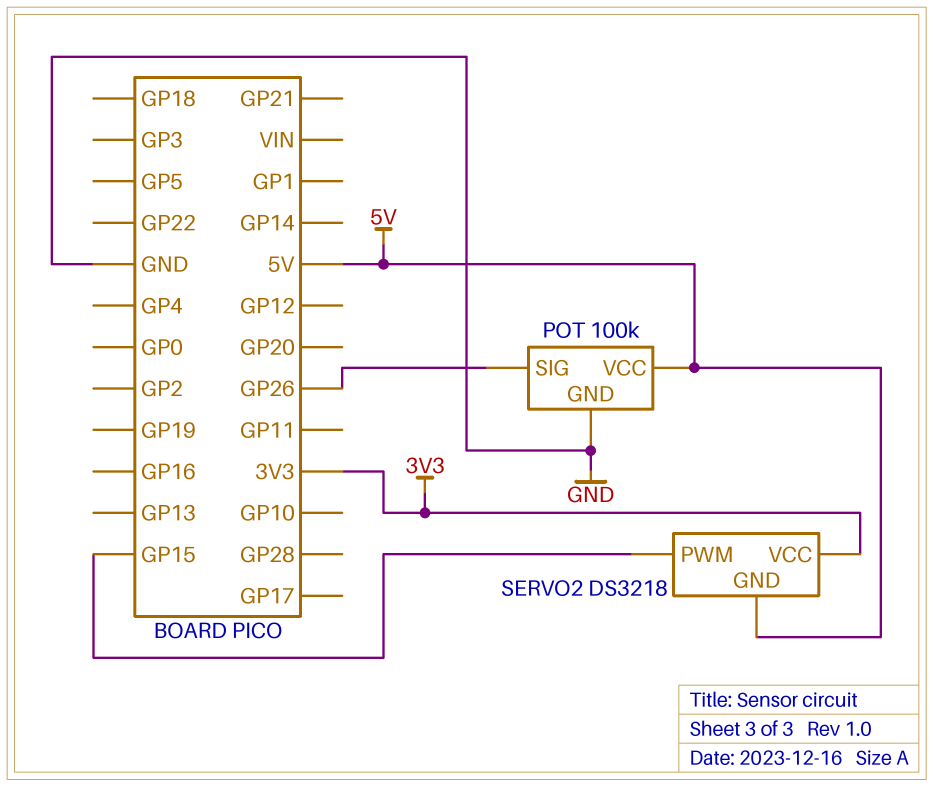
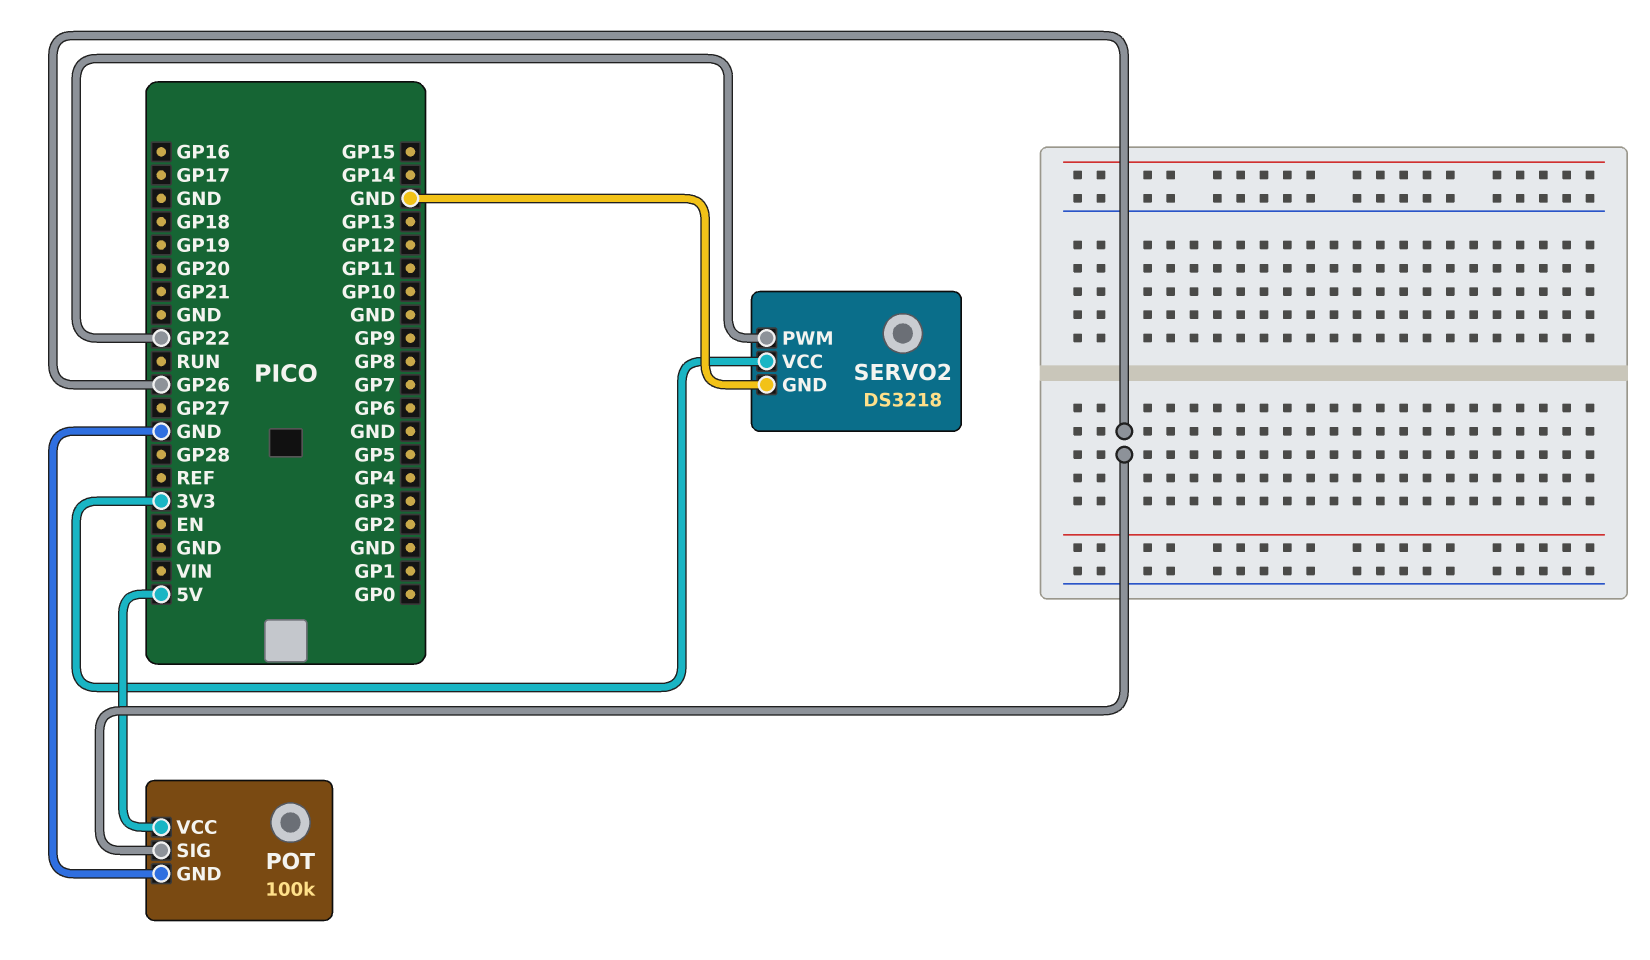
SERVO2 pin GND: 5V -> GND
SERVO2 pin PWM: GP15 -> GP22

